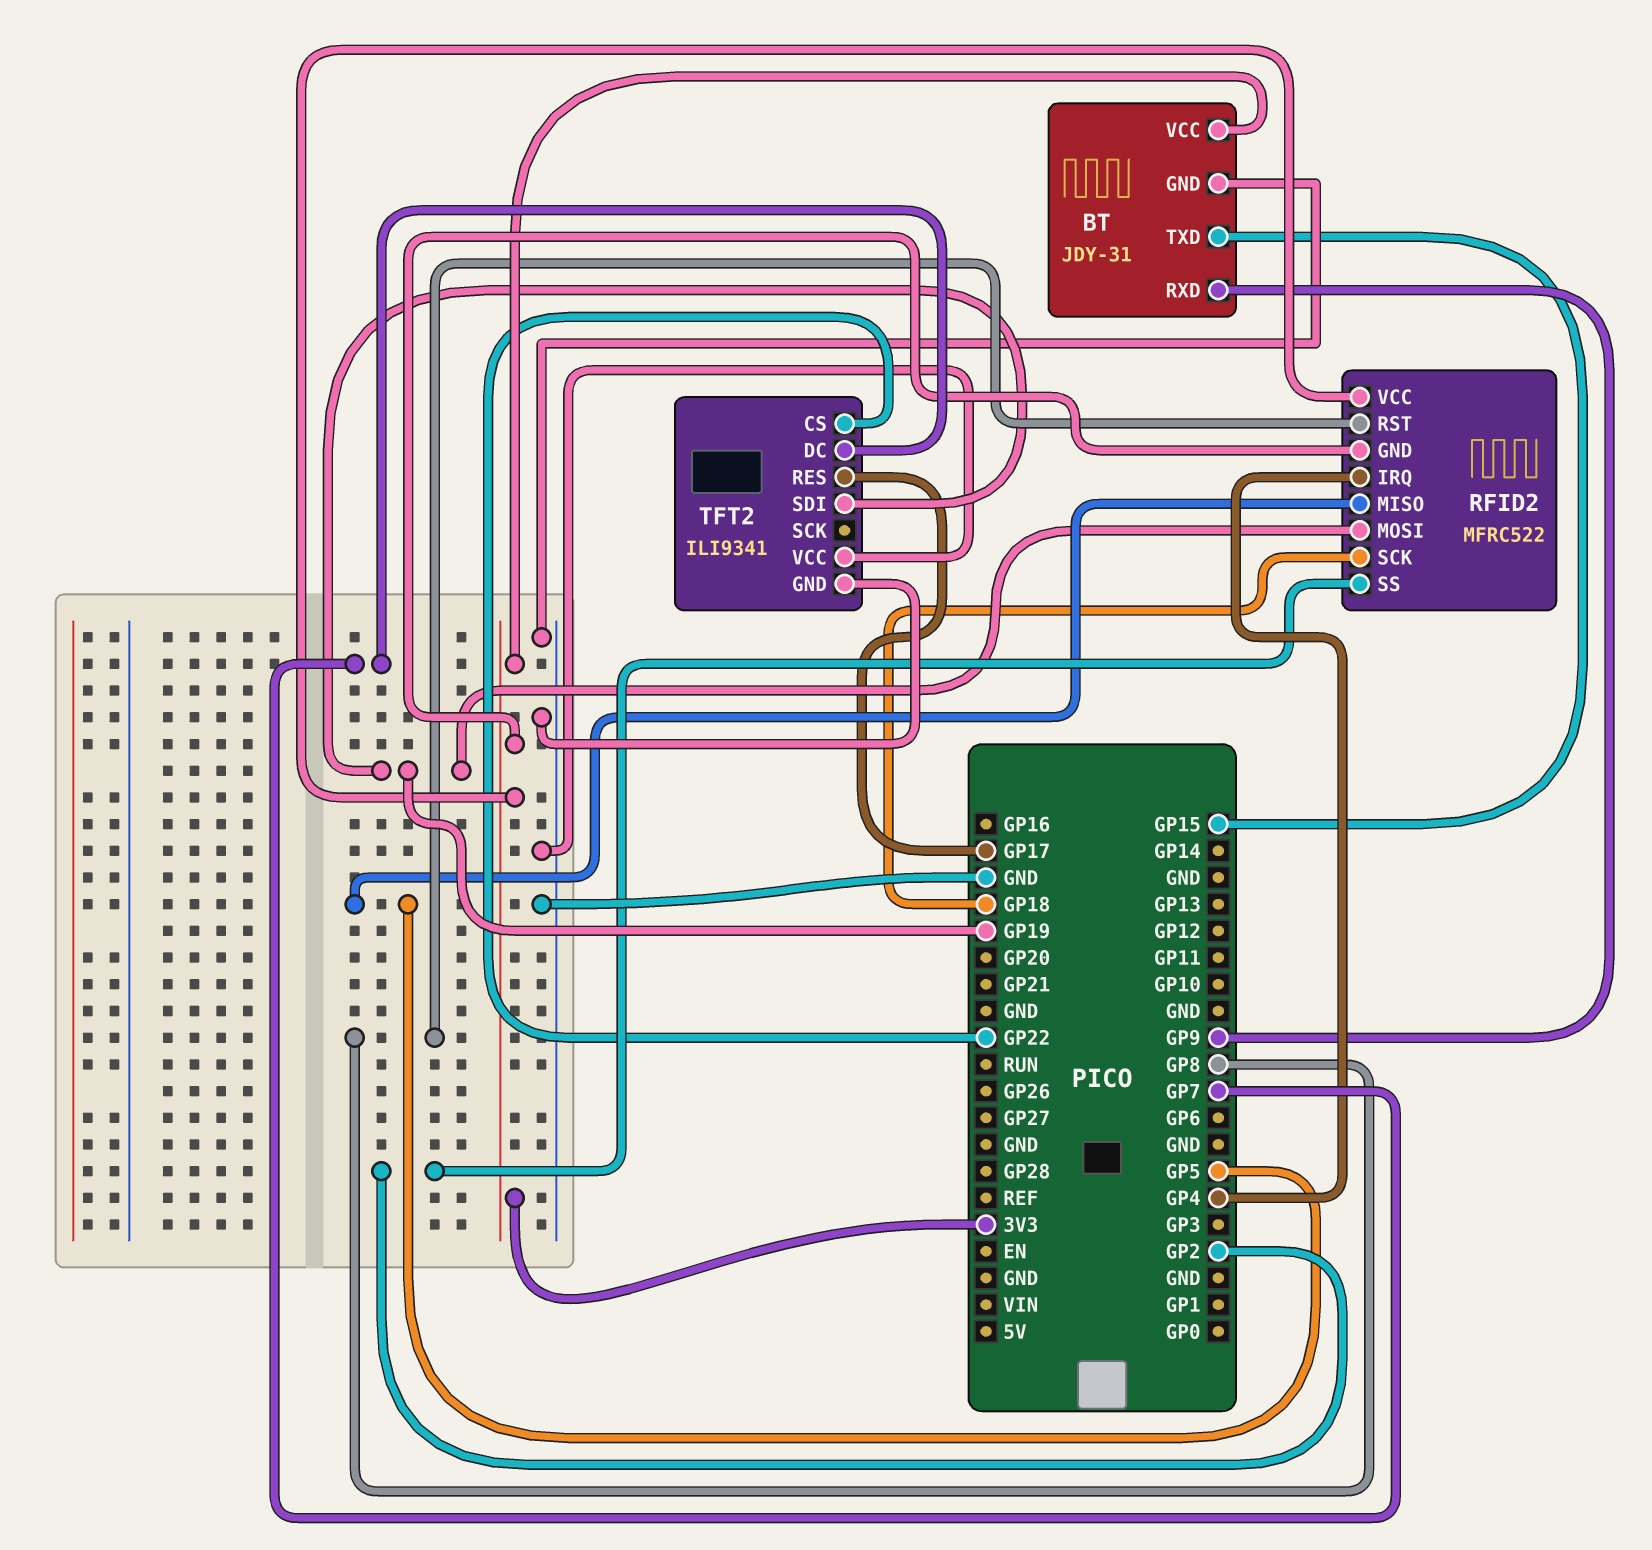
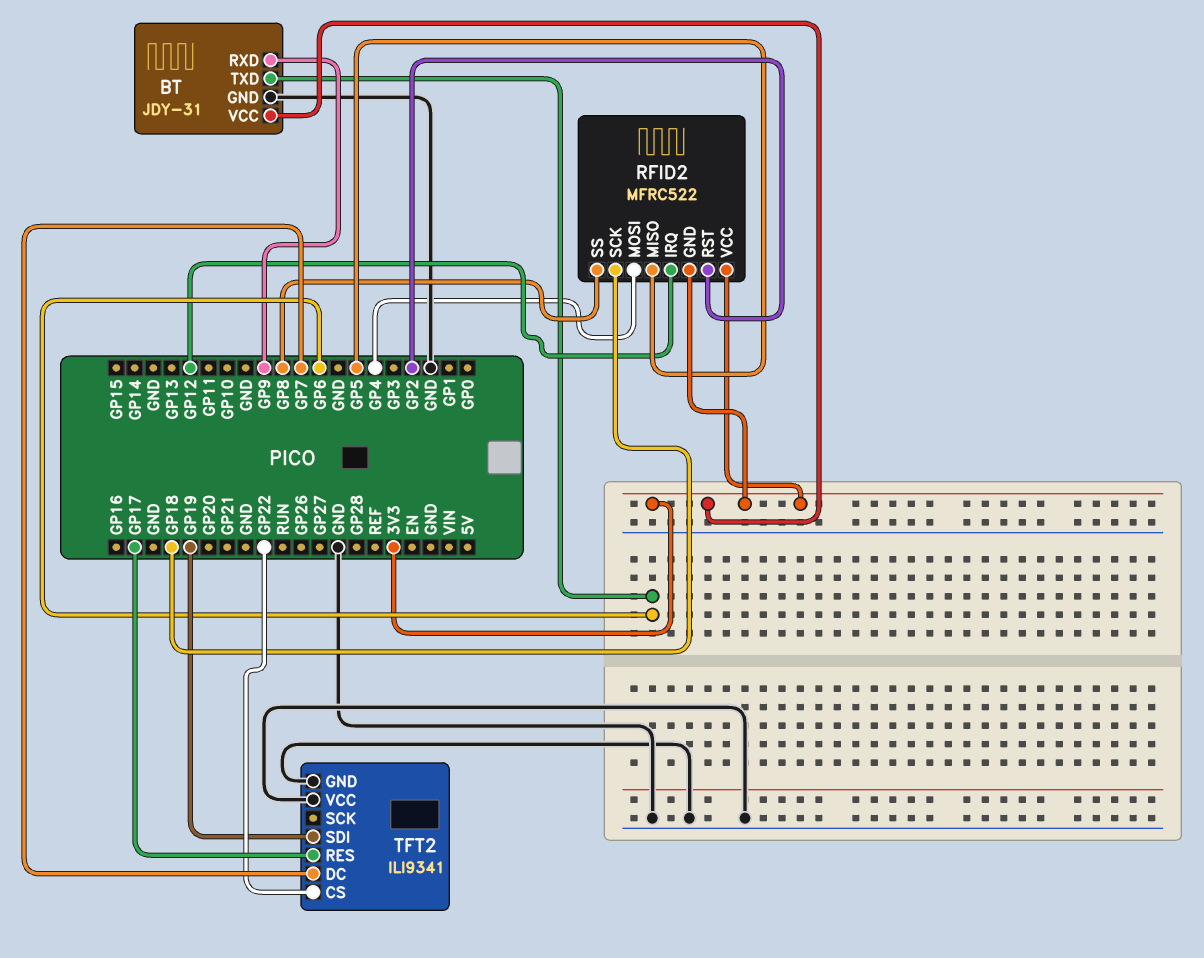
BT pin TXD: GP15 -> GP6
RFID2 pin IRQ: GP4 -> GP12
RFID2 pin MOSI: GP19 -> GP4
RFID2 pin RST: GP8 -> GP2
RFID2 pin SS: GP2 -> GP8

